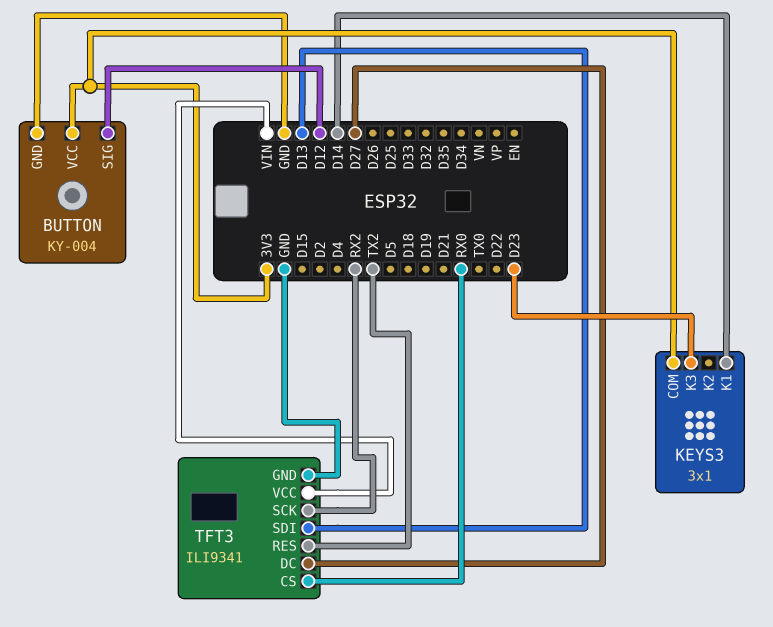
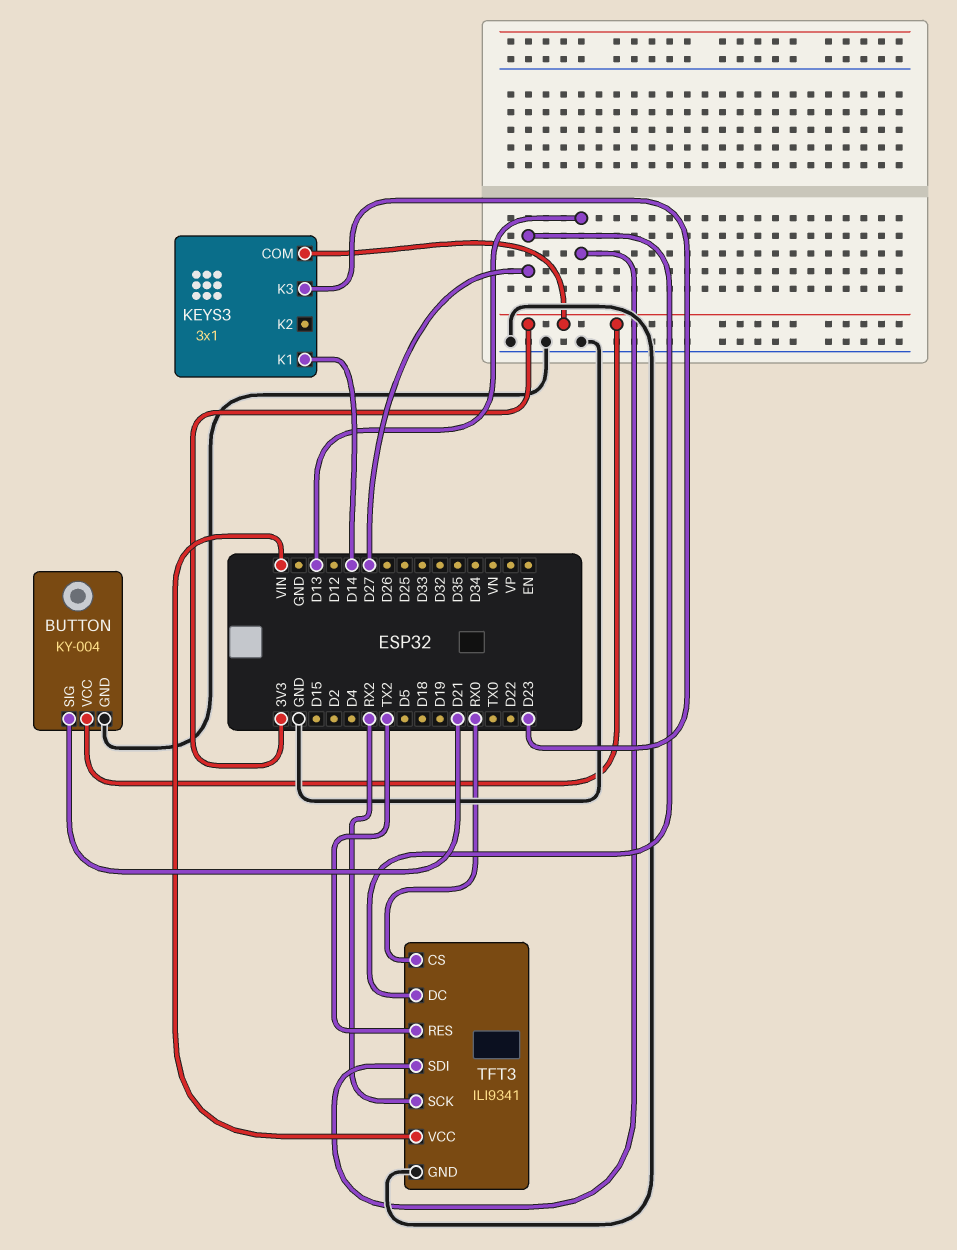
BUTTON pin SIG: D12 -> D21

